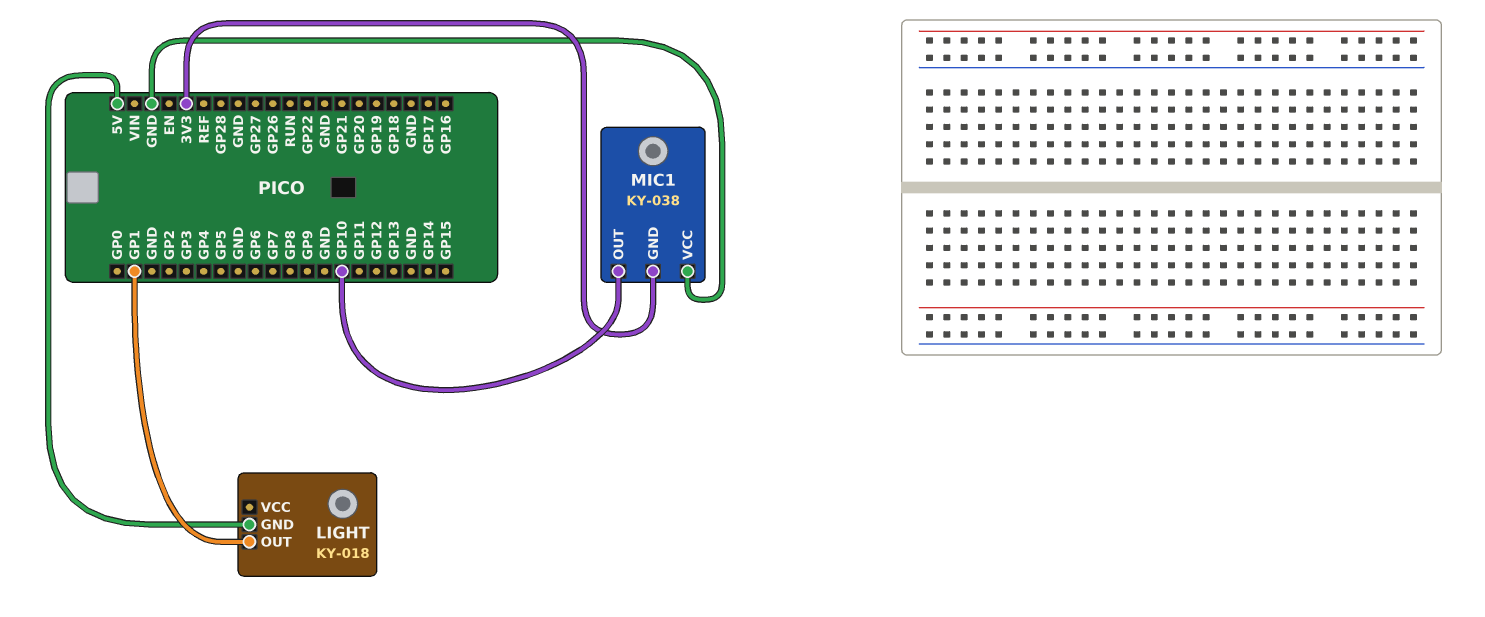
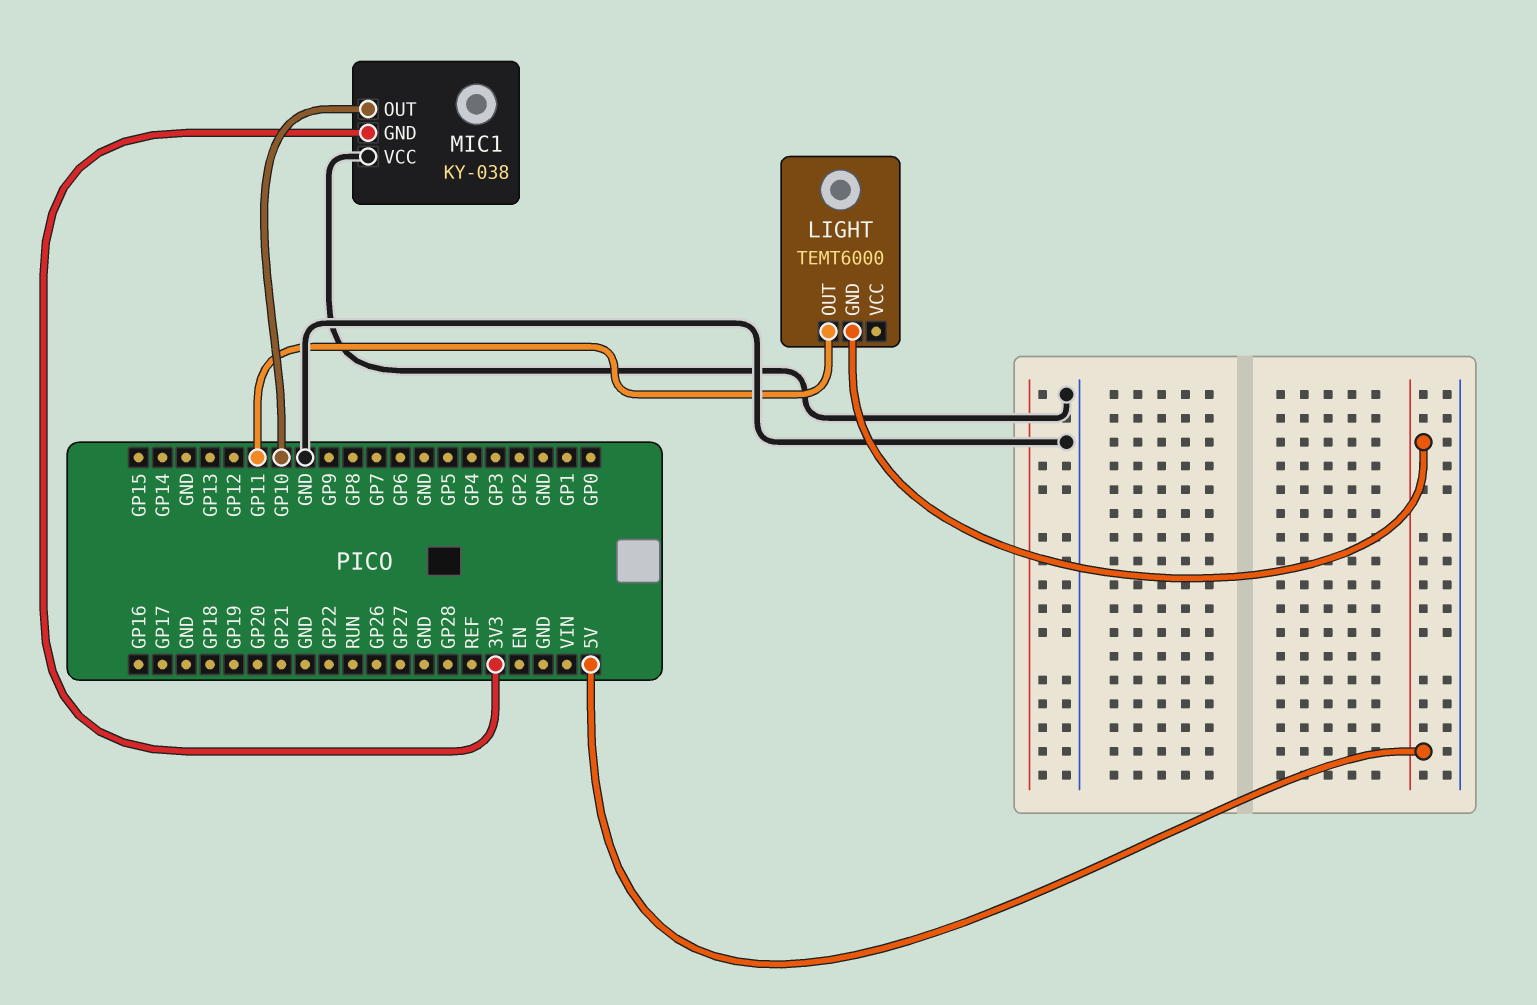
LIGHT: KY-018 -> TEMT6000
LIGHT pin OUT: GP1 -> GP11

